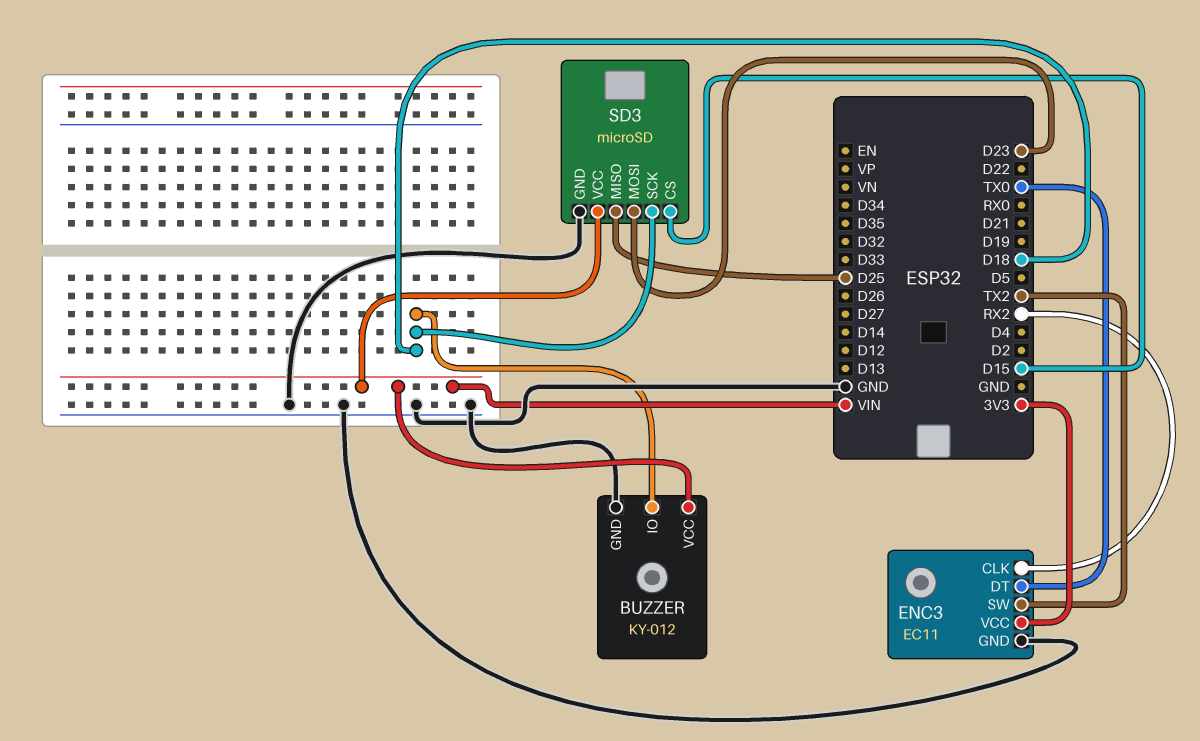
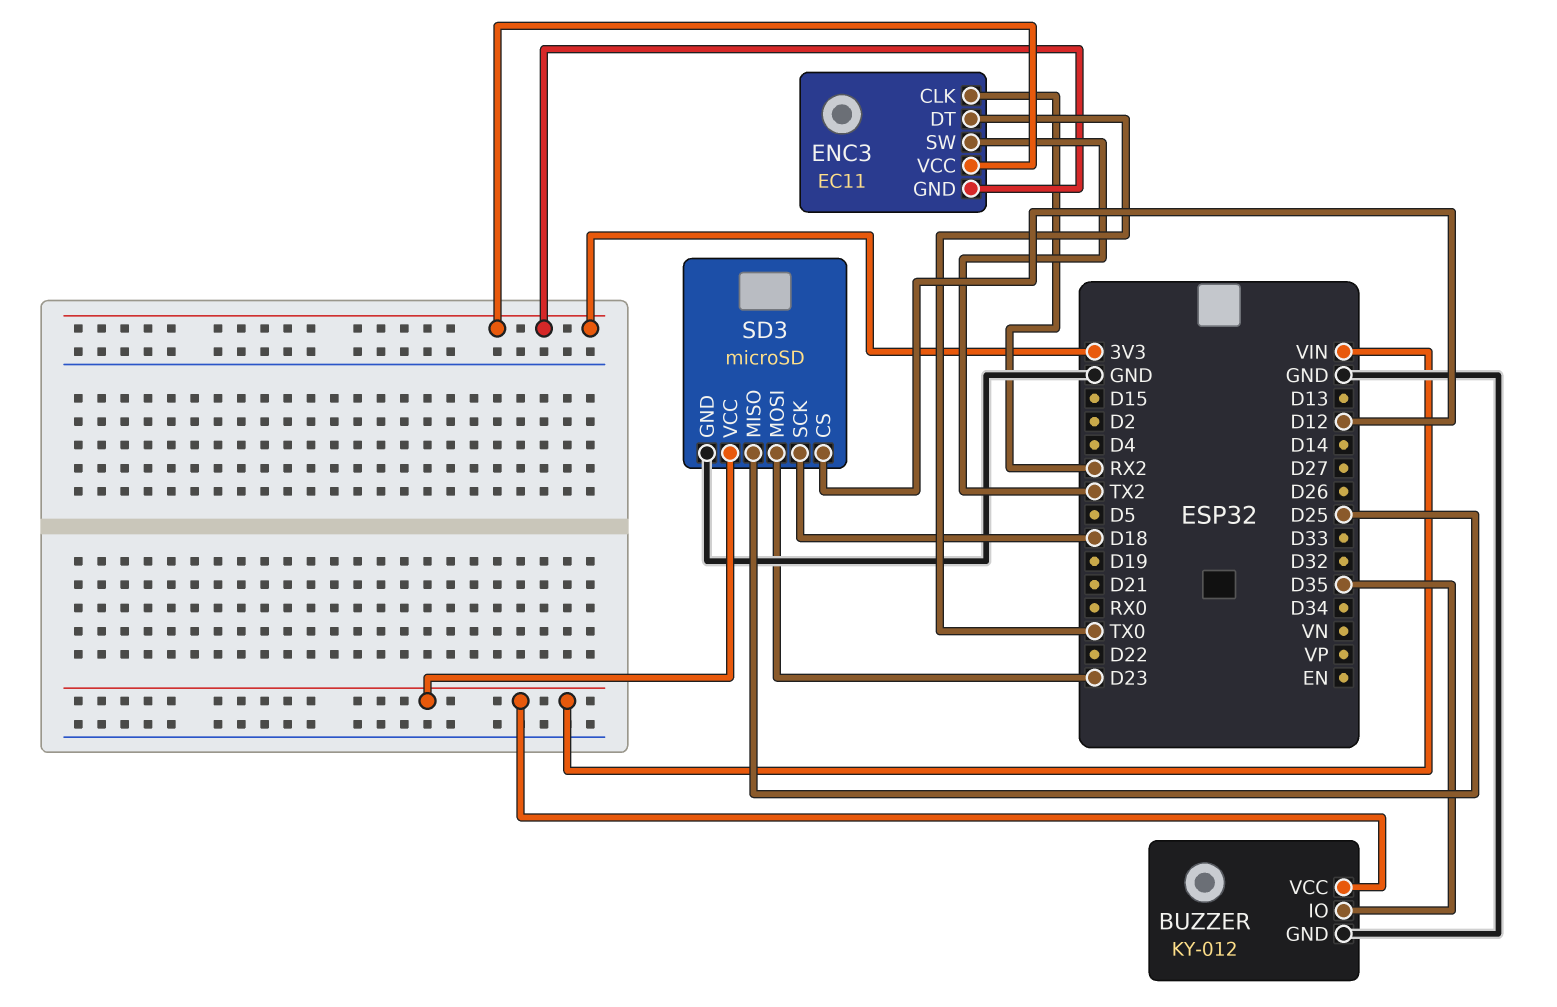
BUZZER pin IO: D18 -> D35
ENC3 pin GND: GND -> 3V3
SD3 pin CS: D15 -> D12

